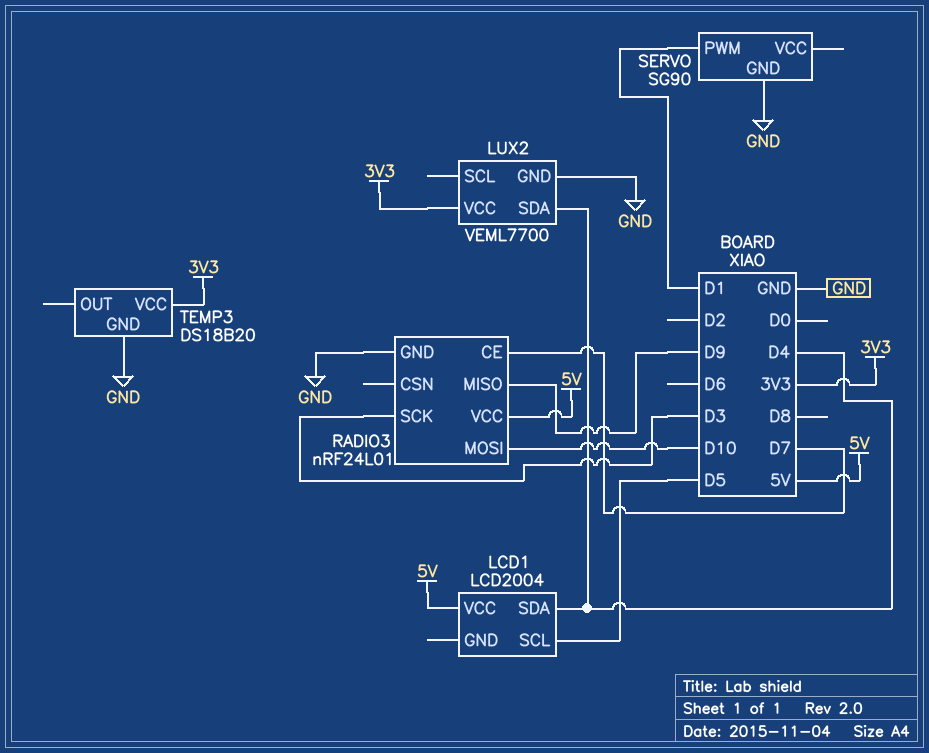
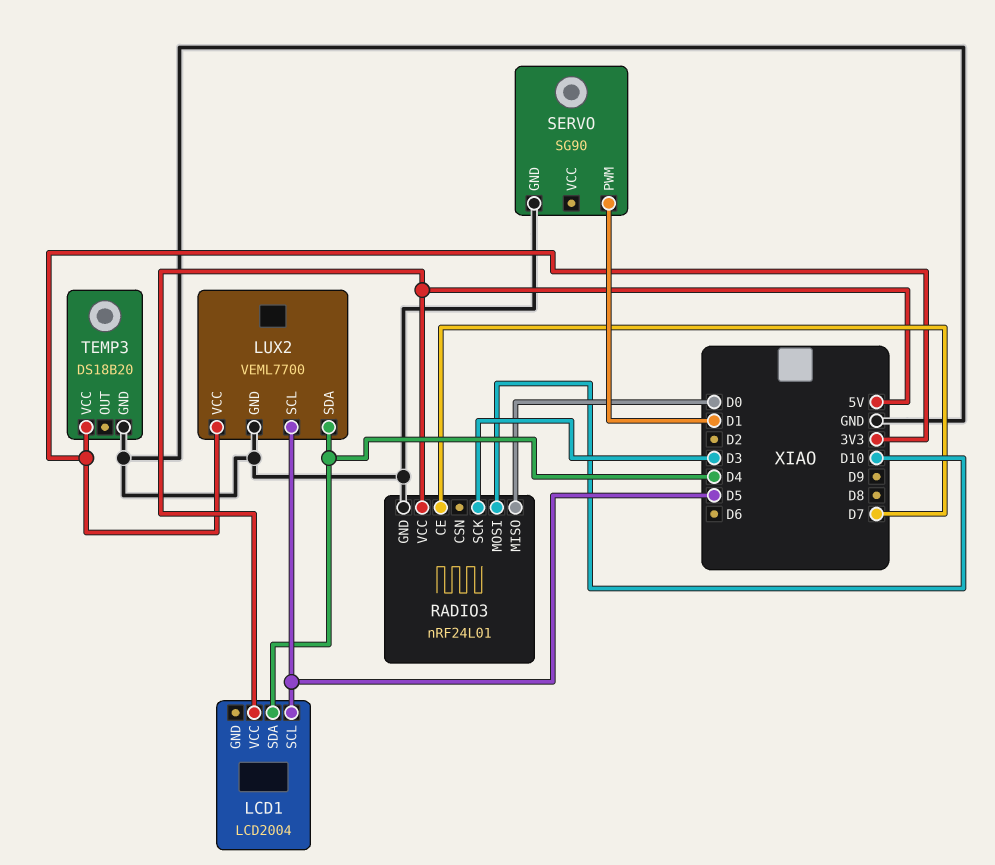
LUX2 pin SCL: none -> D5
RADIO3 pin MISO: D9 -> D0

